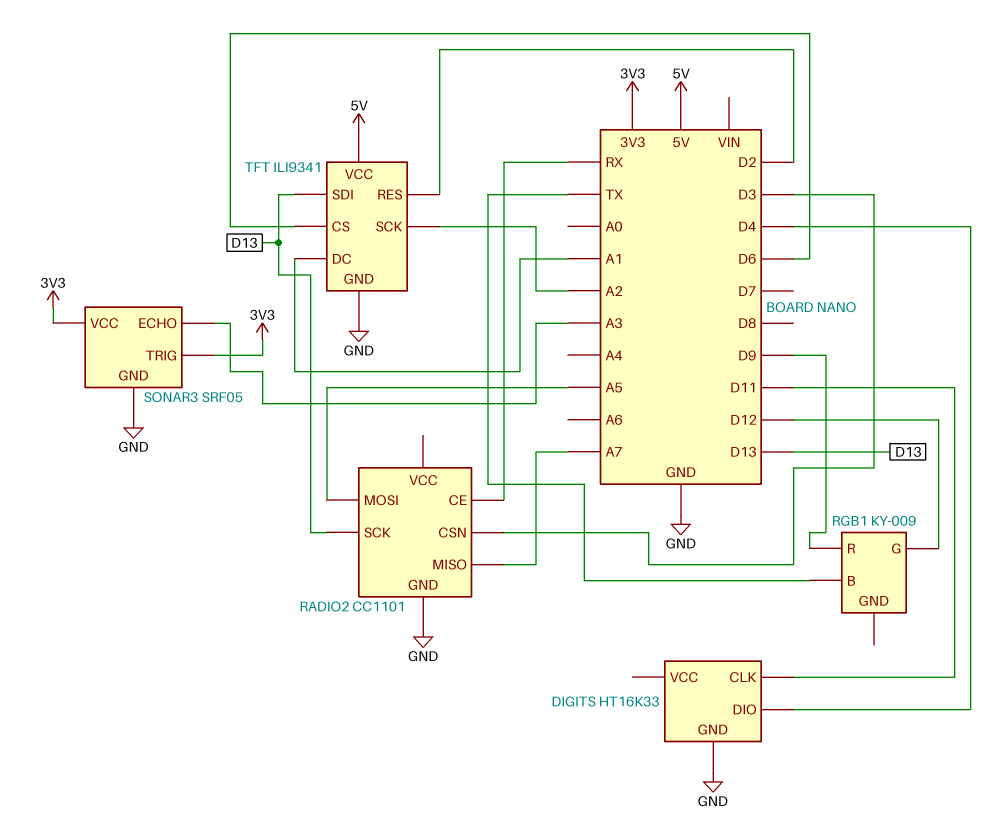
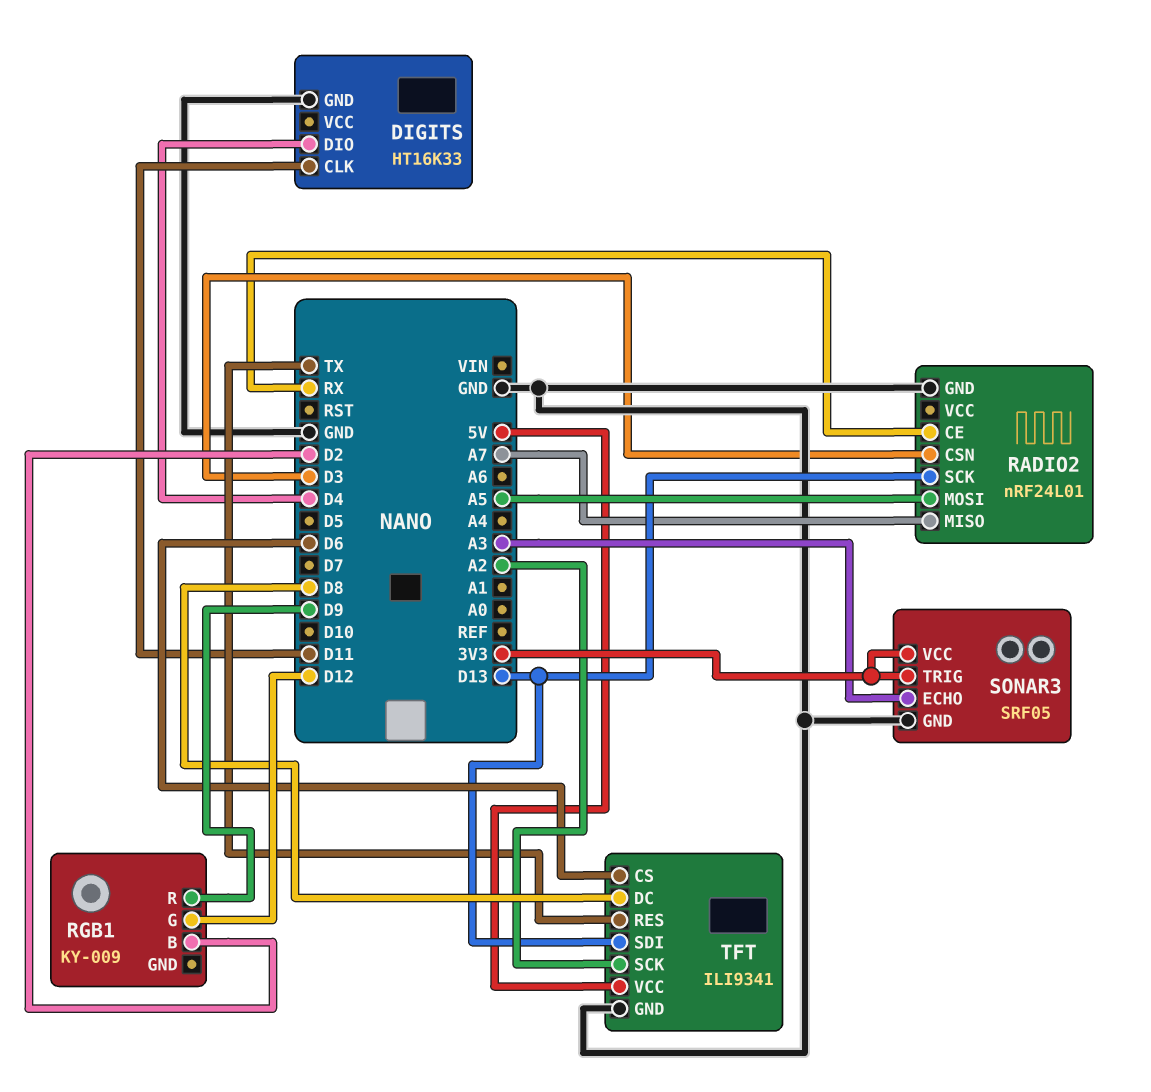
RADIO2: CC1101 -> nRF24L01
RGB1 pin B: TX -> D2
TFT pin DC: A1 -> D8
TFT pin RES: D2 -> TX

